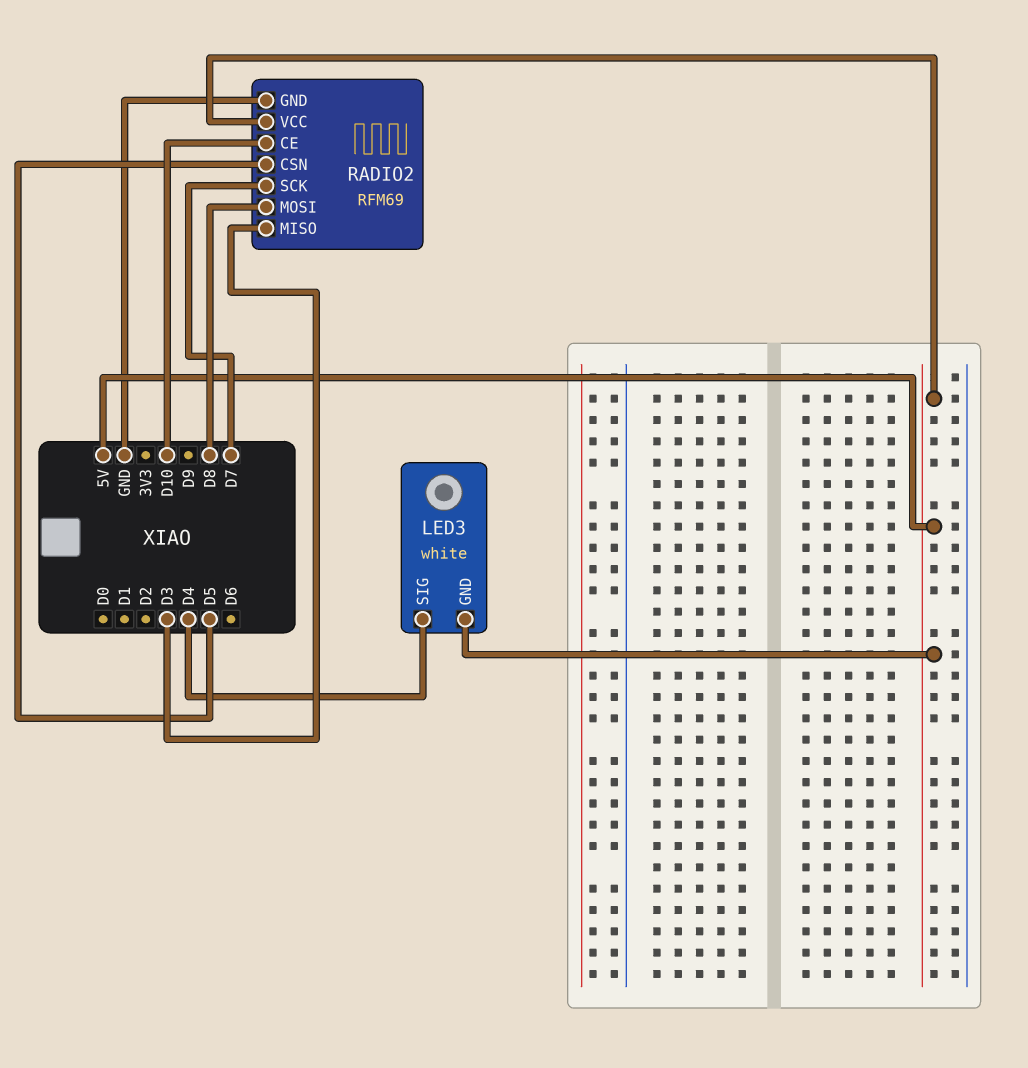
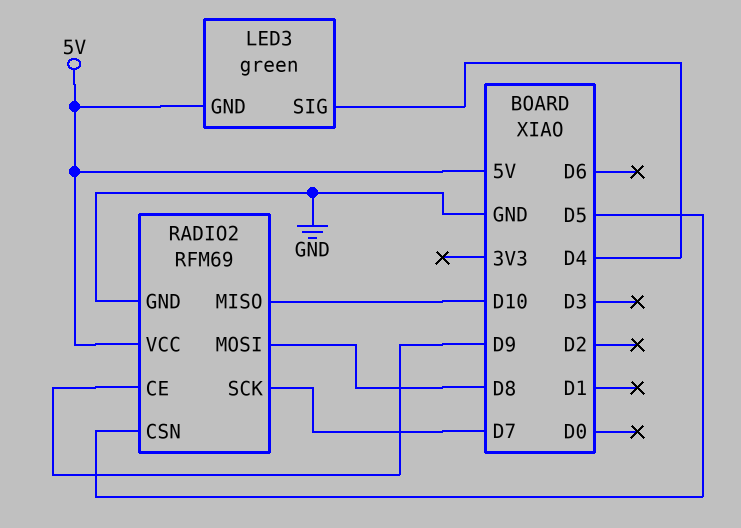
LED3: white -> green
RADIO2 pin CE: D10 -> D9
RADIO2 pin MISO: D3 -> D10

